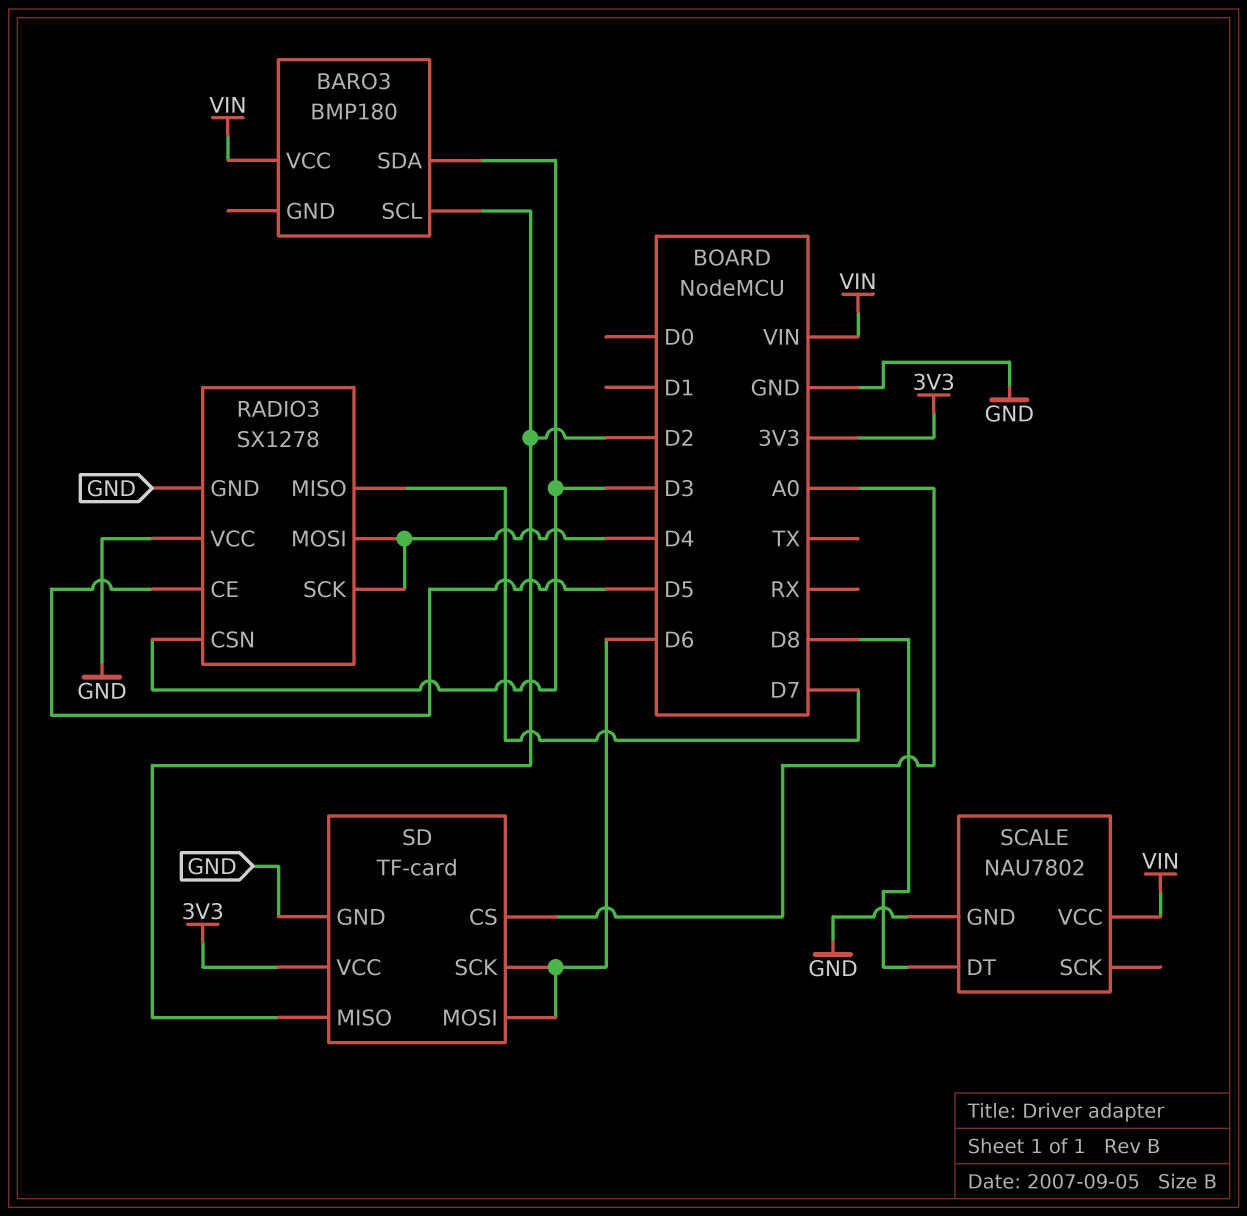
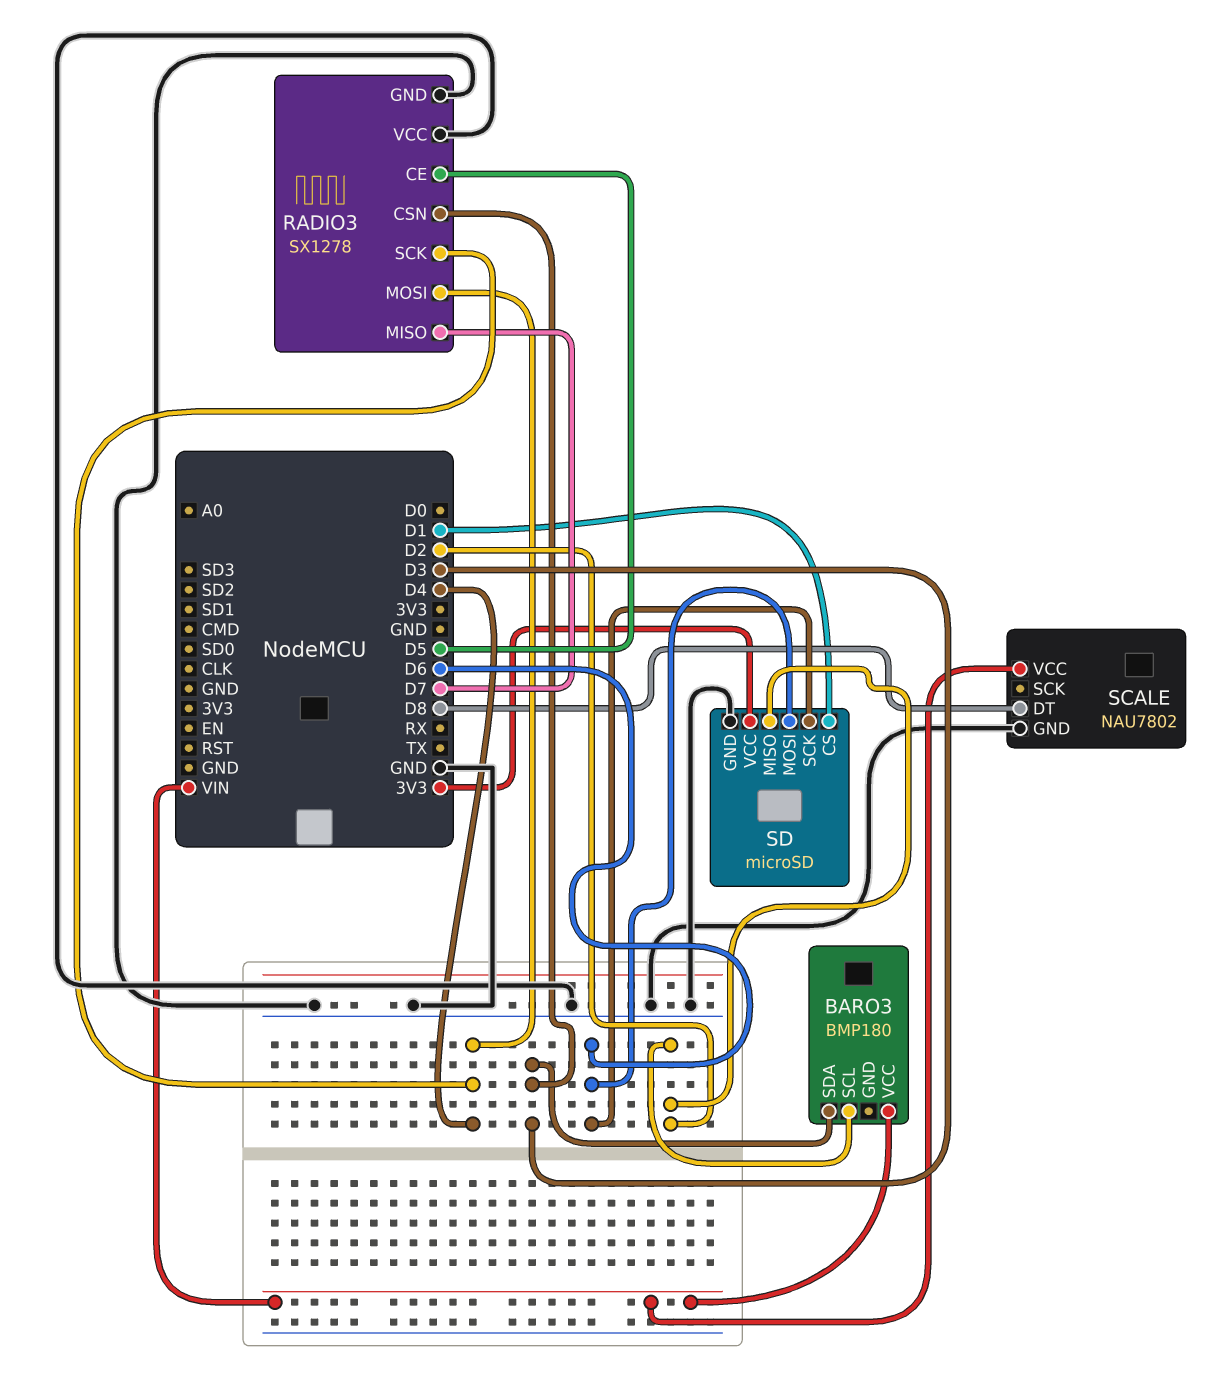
SD: TF-card -> microSD
SD pin CS: A0 -> D1

